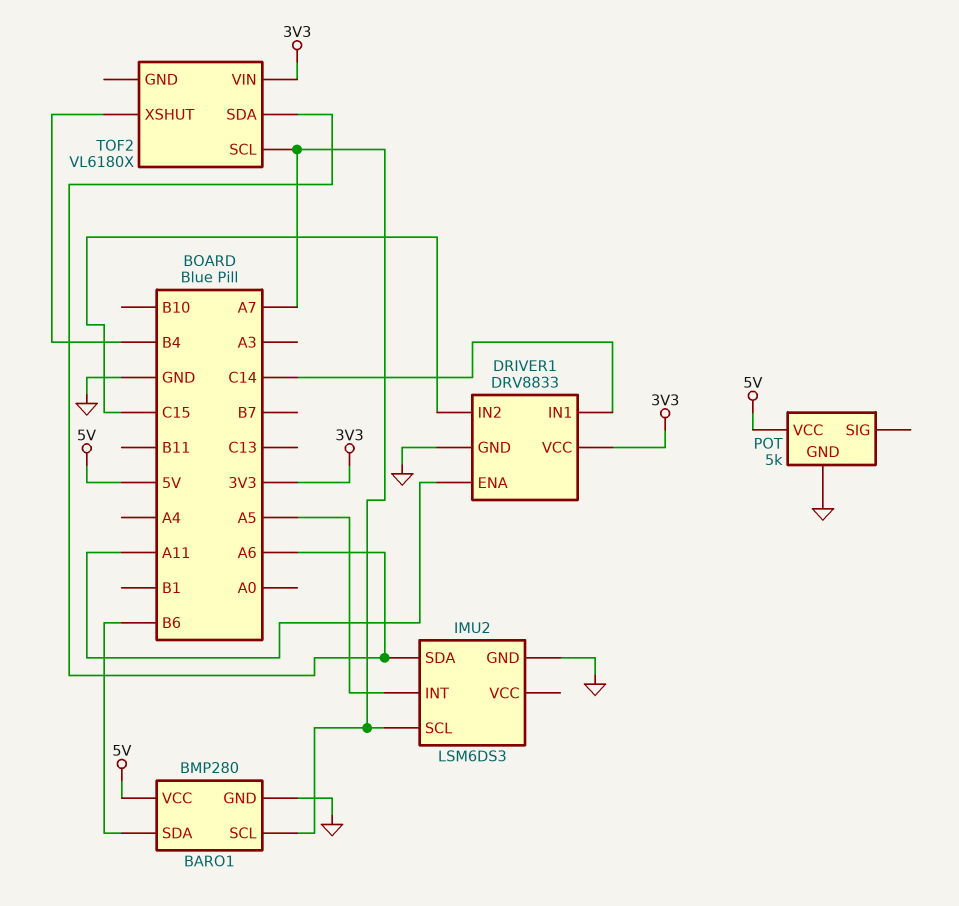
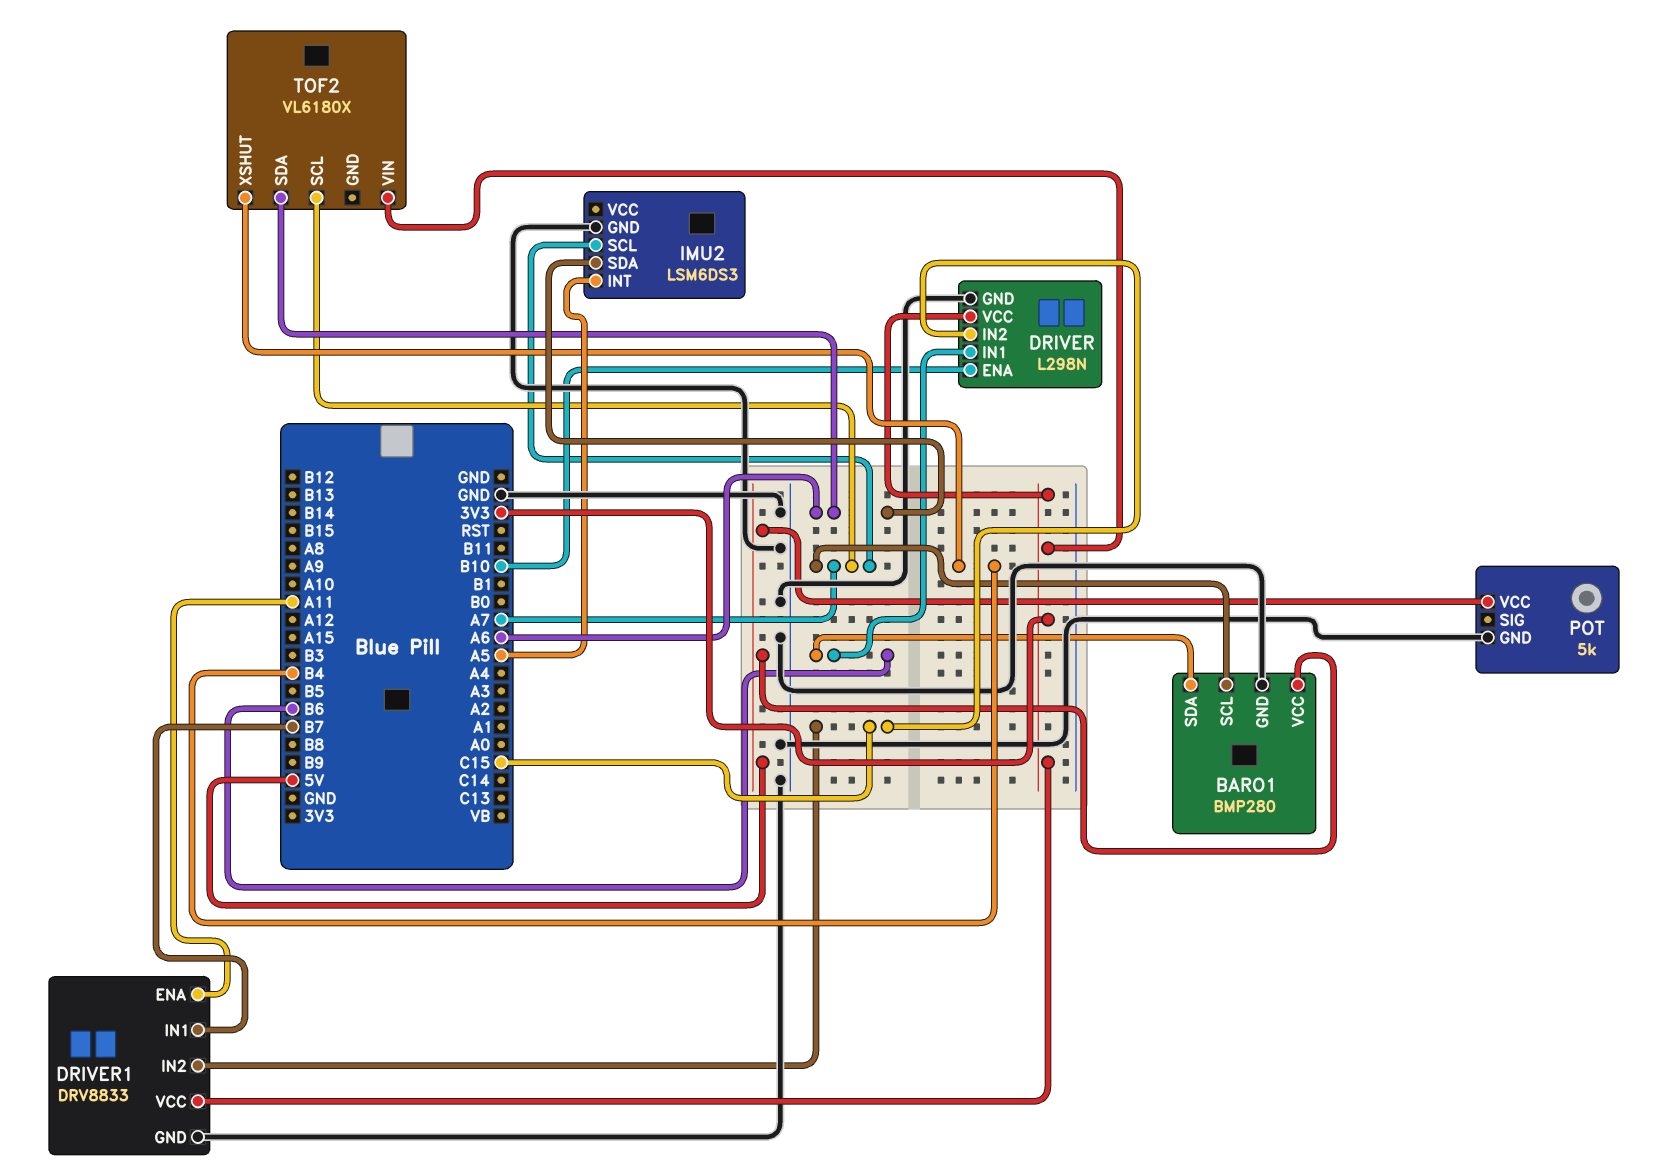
DRIVER: none -> L298N
DRIVER pin ENA: none -> B10
DRIVER pin GND: none -> GND
DRIVER pin IN1: none -> B6
DRIVER pin IN2: none -> C15
DRIVER pin VCC: none -> 3V3
DRIVER1 pin IN1: C14 -> B7

